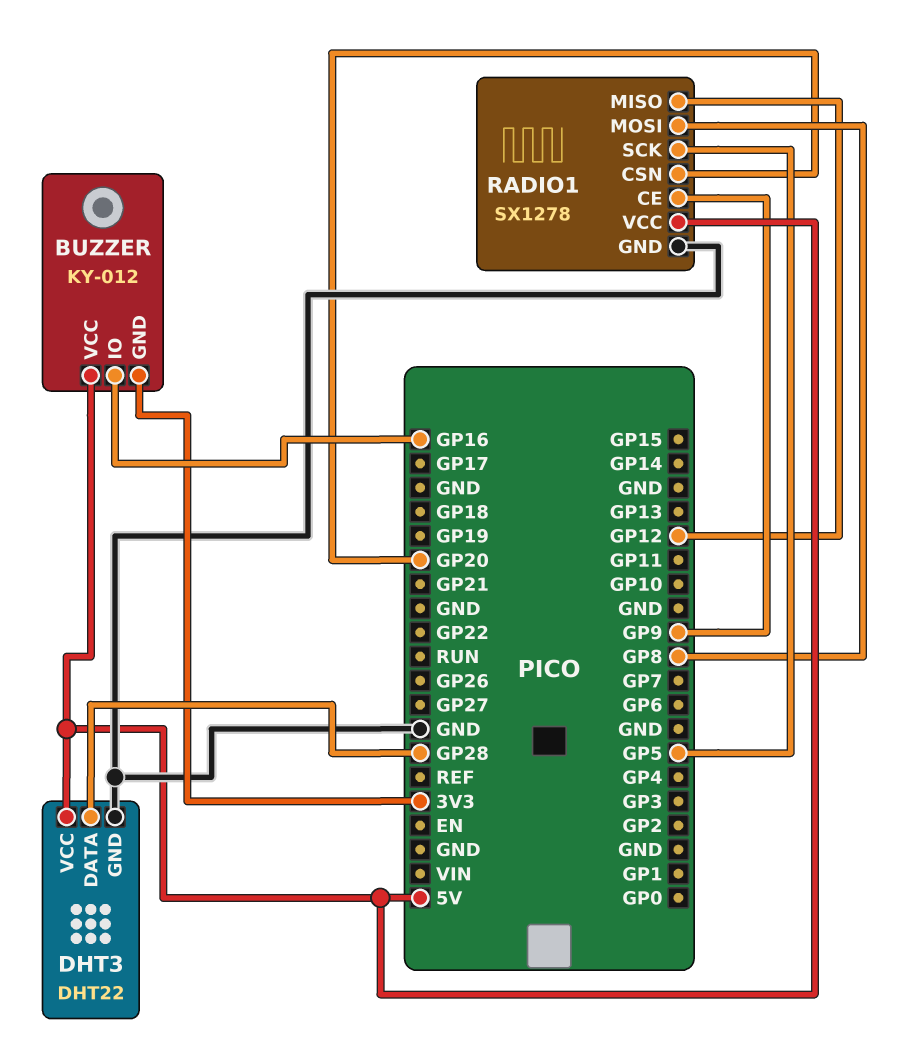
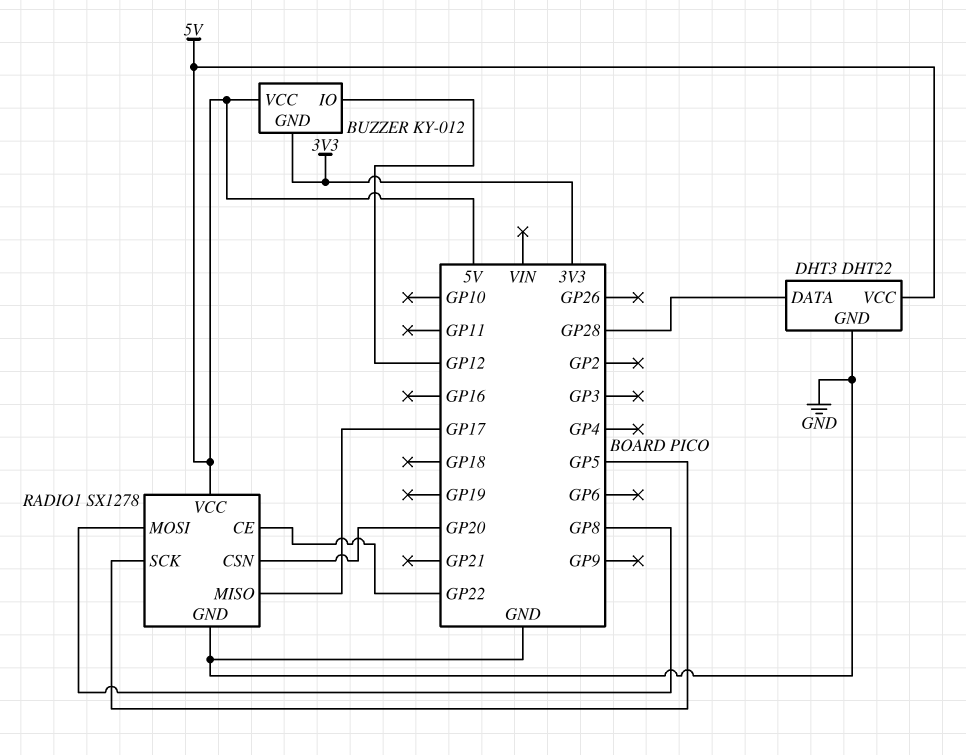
BUZZER pin IO: GP16 -> GP12
RADIO1 pin CE: GP9 -> GP22
RADIO1 pin MISO: GP12 -> GP17

